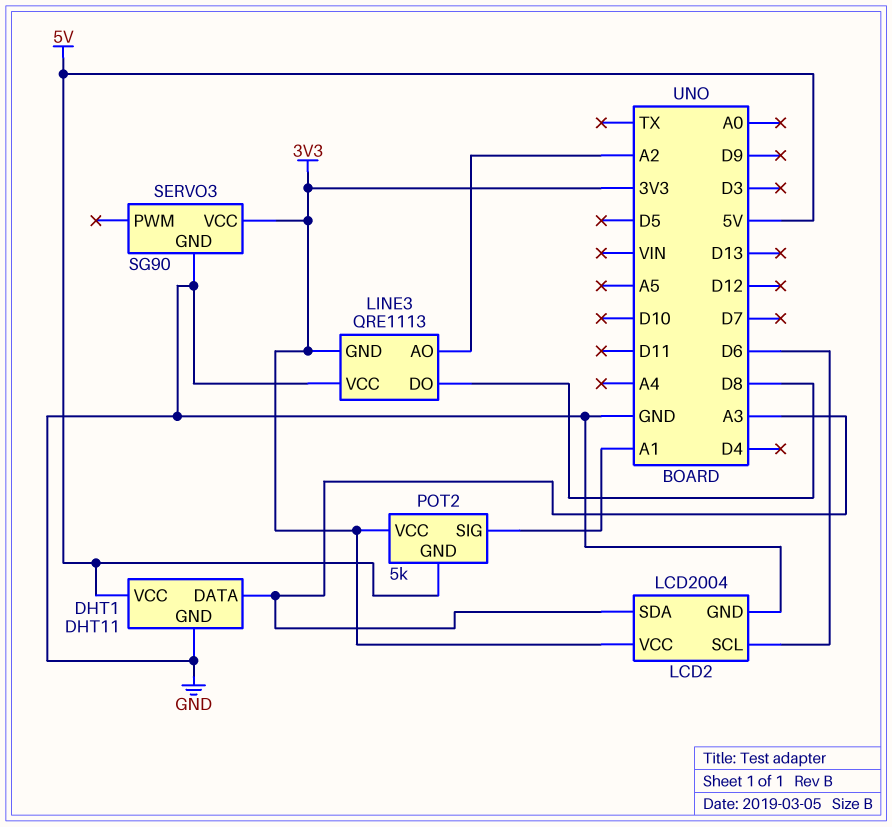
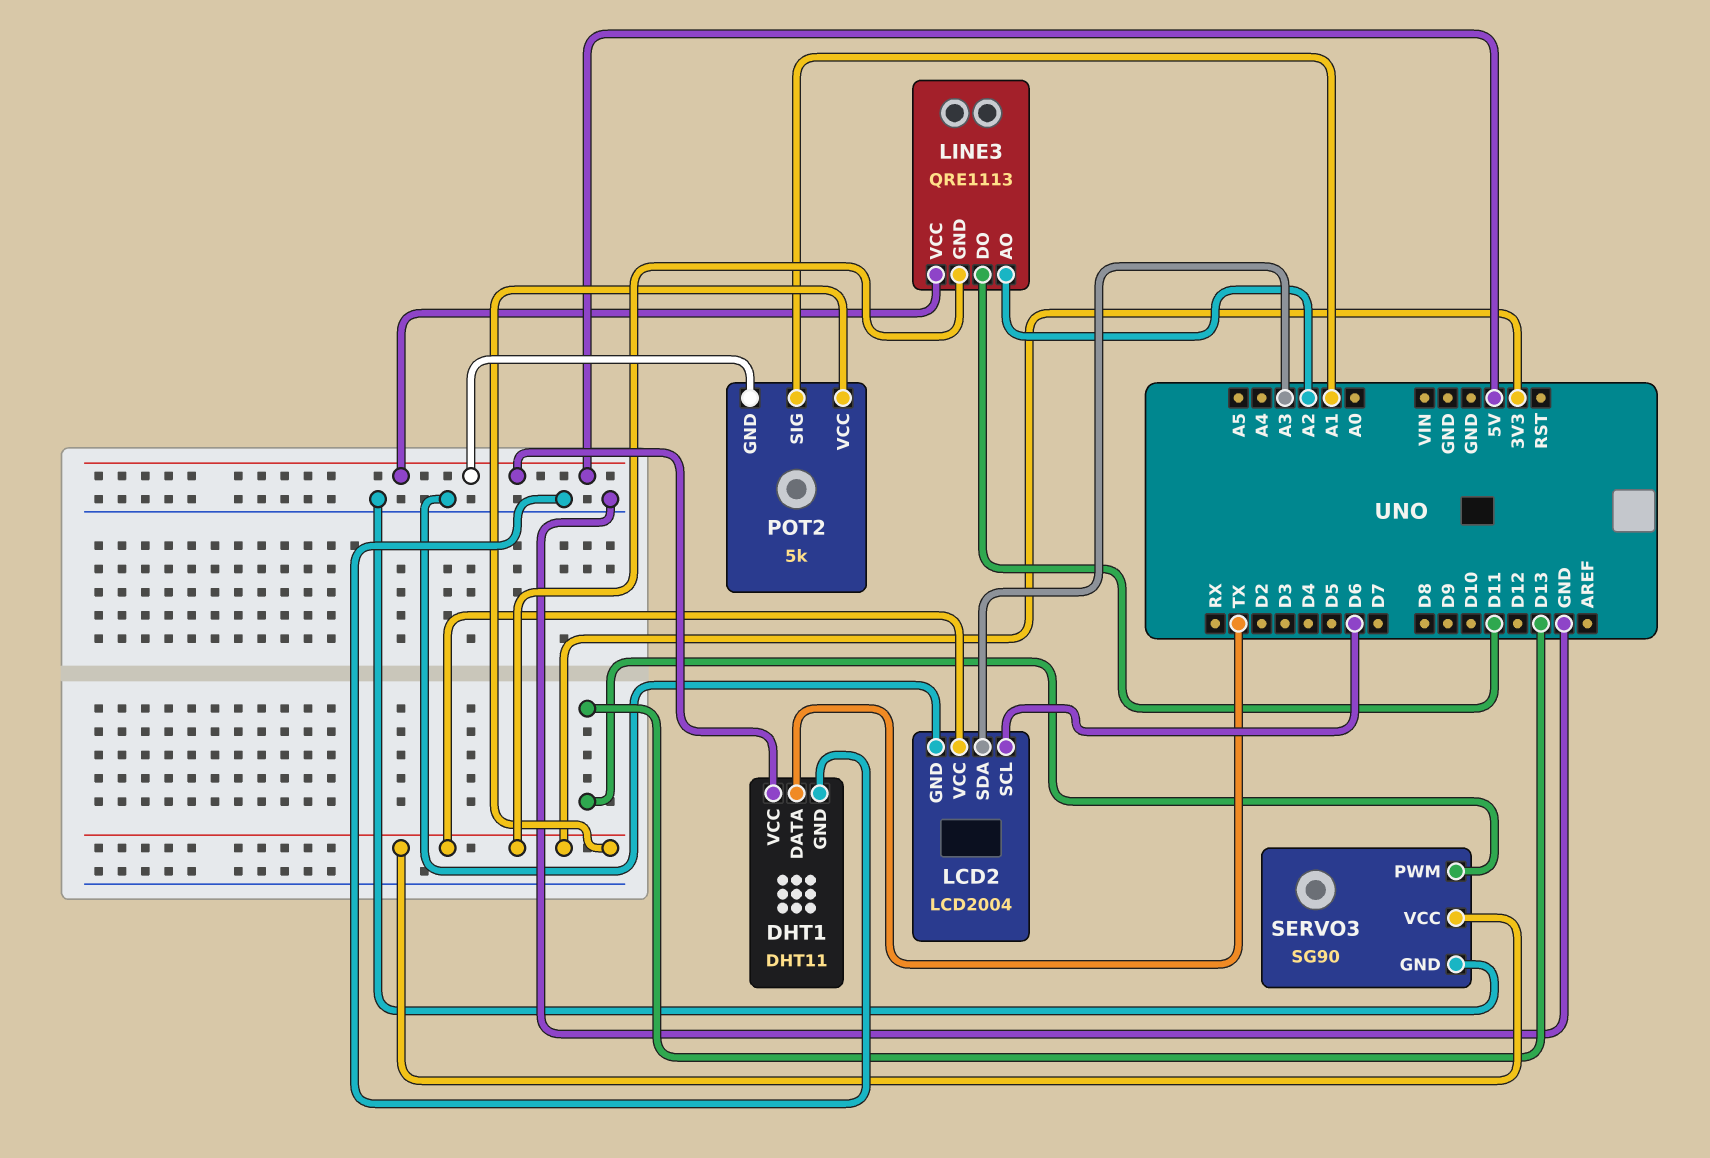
DHT1 pin DATA: A3 -> TX
LINE3 pin DO: D8 -> D11
LINE3 pin VCC: GND -> 5V
SERVO3 pin PWM: none -> D13

